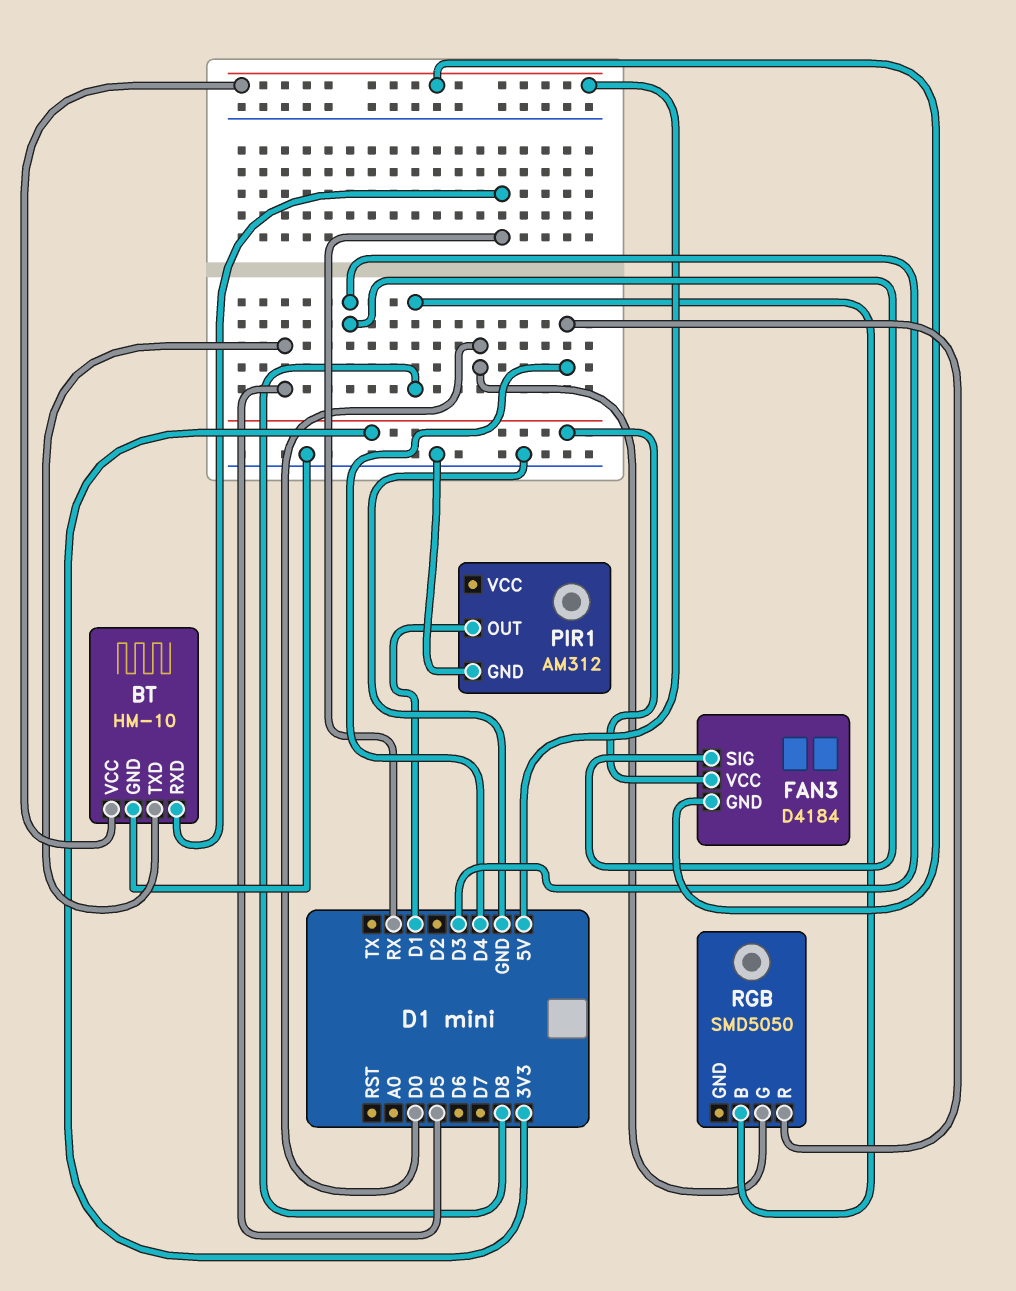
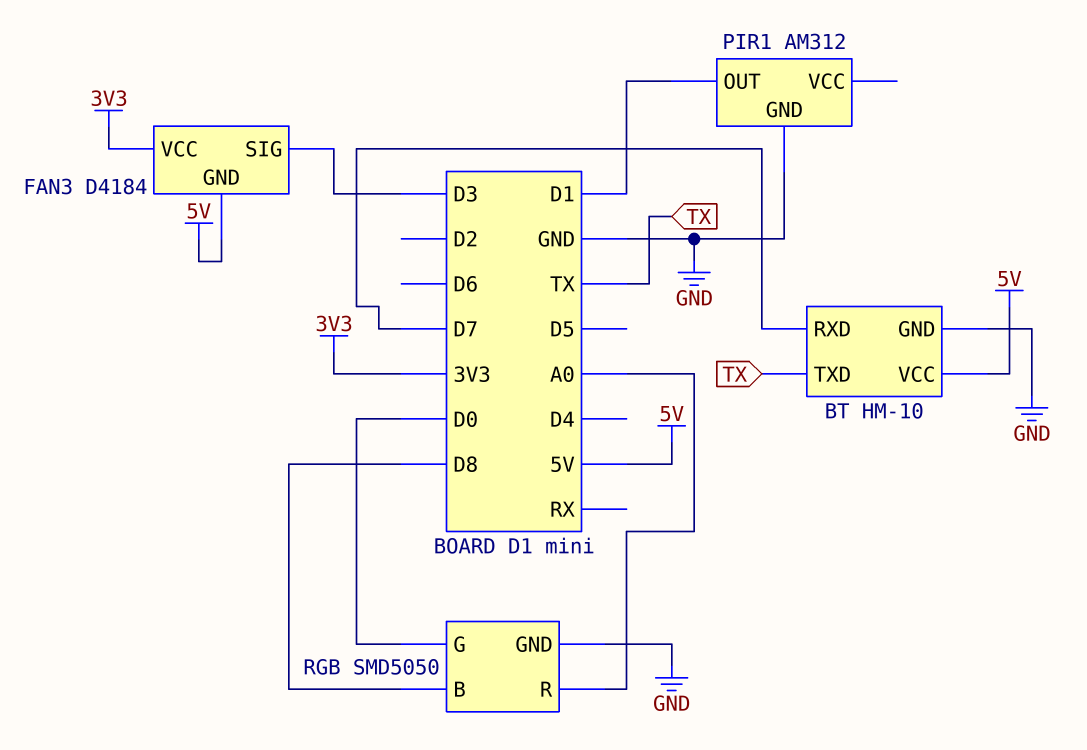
BT pin RXD: RX -> D7
BT pin TXD: D5 -> TX
RGB pin GND: none -> GND
RGB pin R: D4 -> A0

